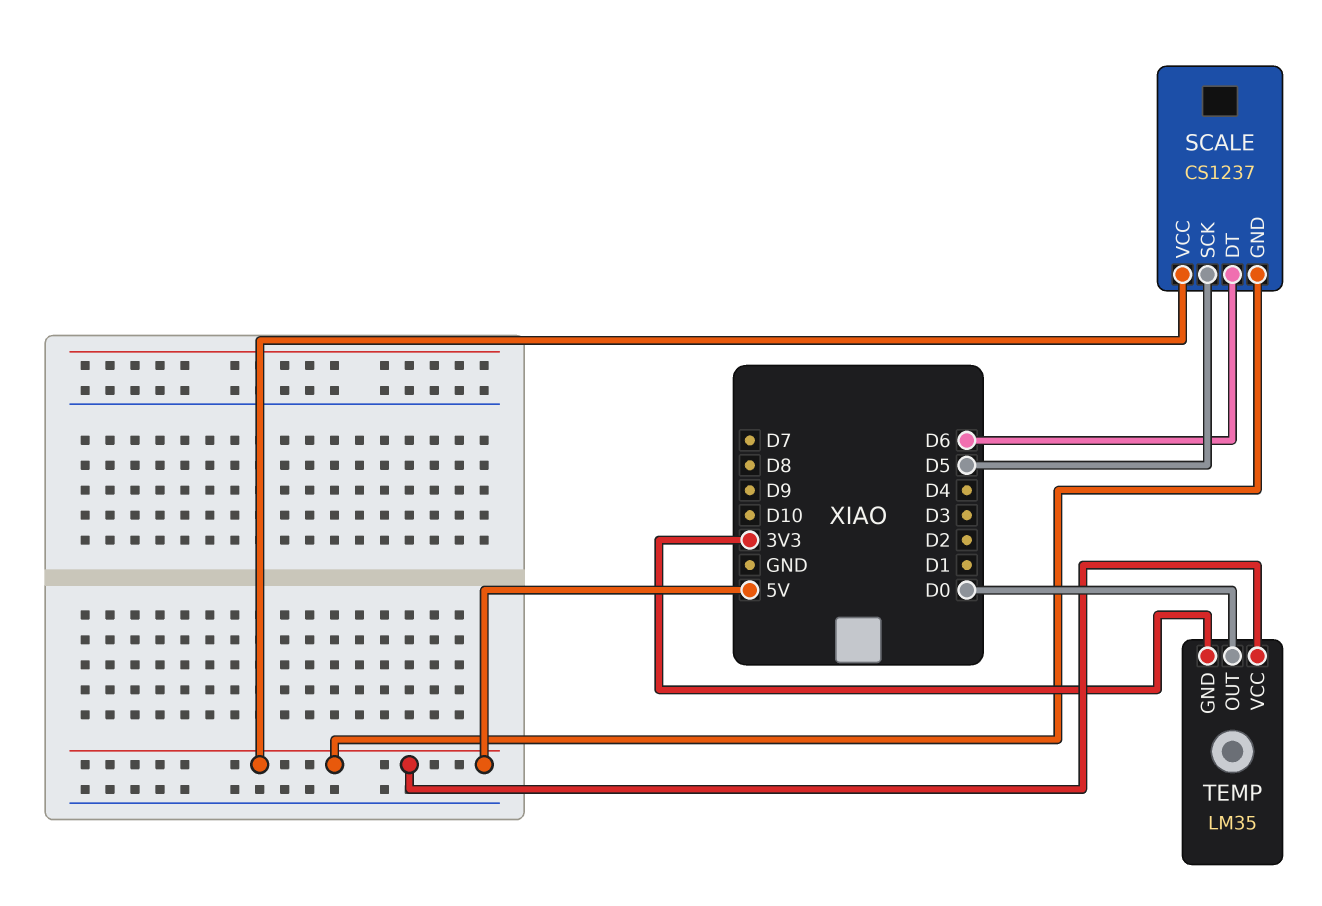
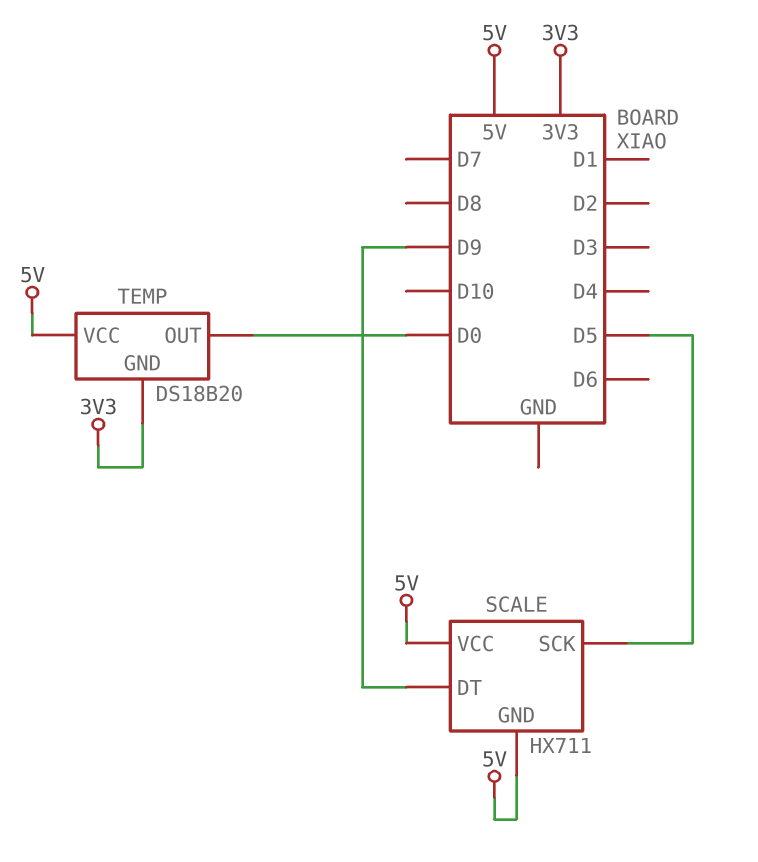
SCALE: CS1237 -> HX711
SCALE pin DT: D6 -> D9
TEMP: LM35 -> DS18B20

